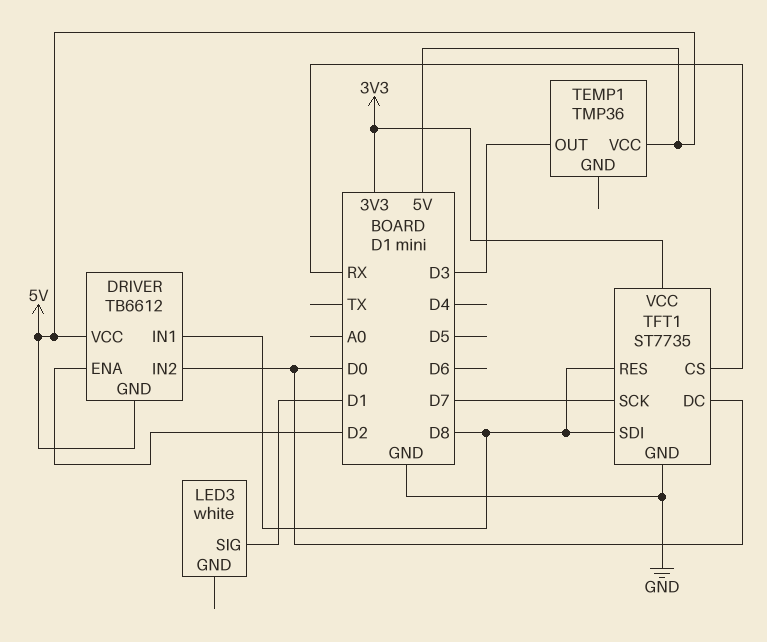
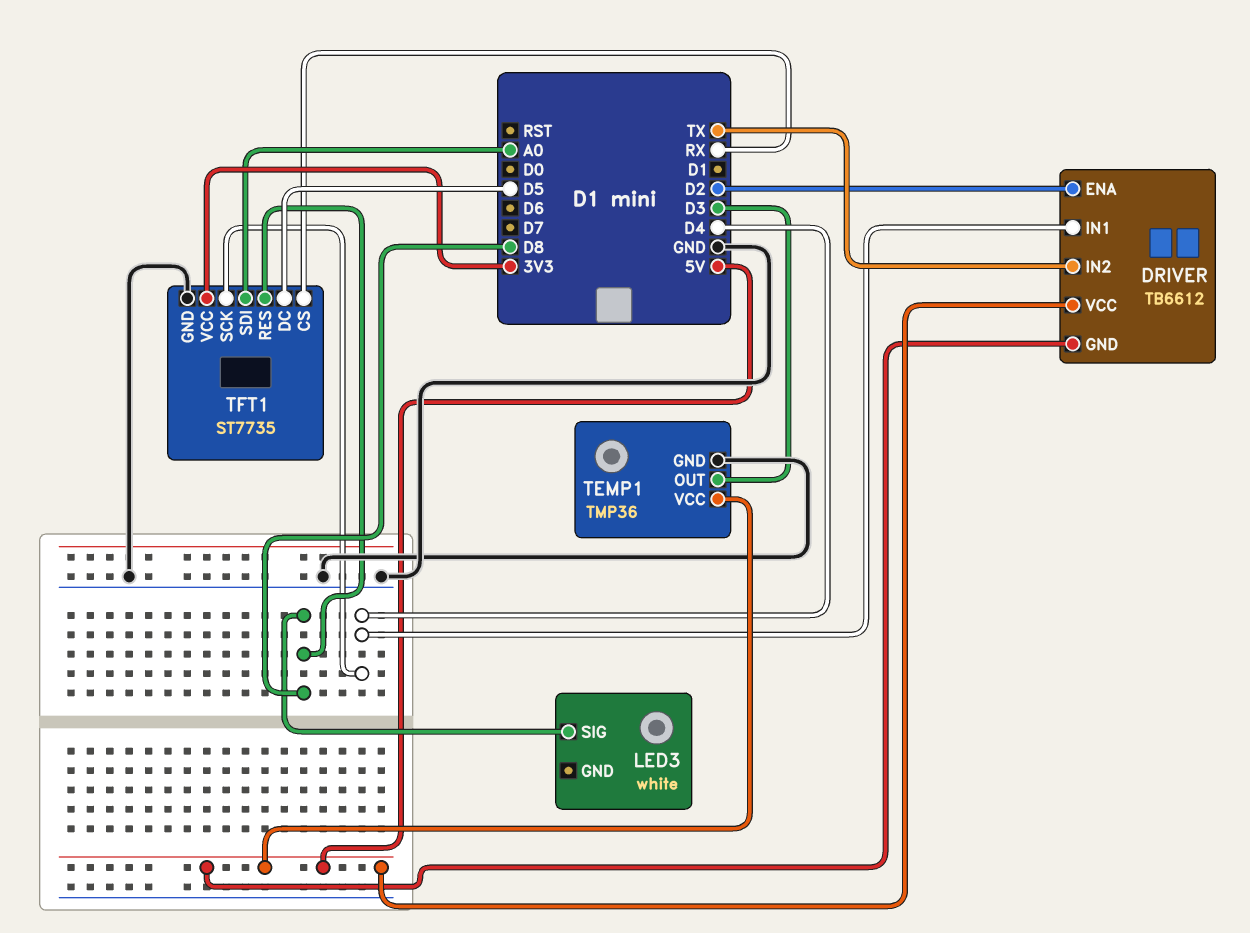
DRIVER pin IN1: D8 -> D4
DRIVER pin IN2: D0 -> TX
LED3 pin SIG: D1 -> D8
TEMP1 pin GND: none -> GND
TFT1 pin DC: D0 -> D5
TFT1 pin SCK: D7 -> D4
TFT1 pin SDI: D8 -> A0

